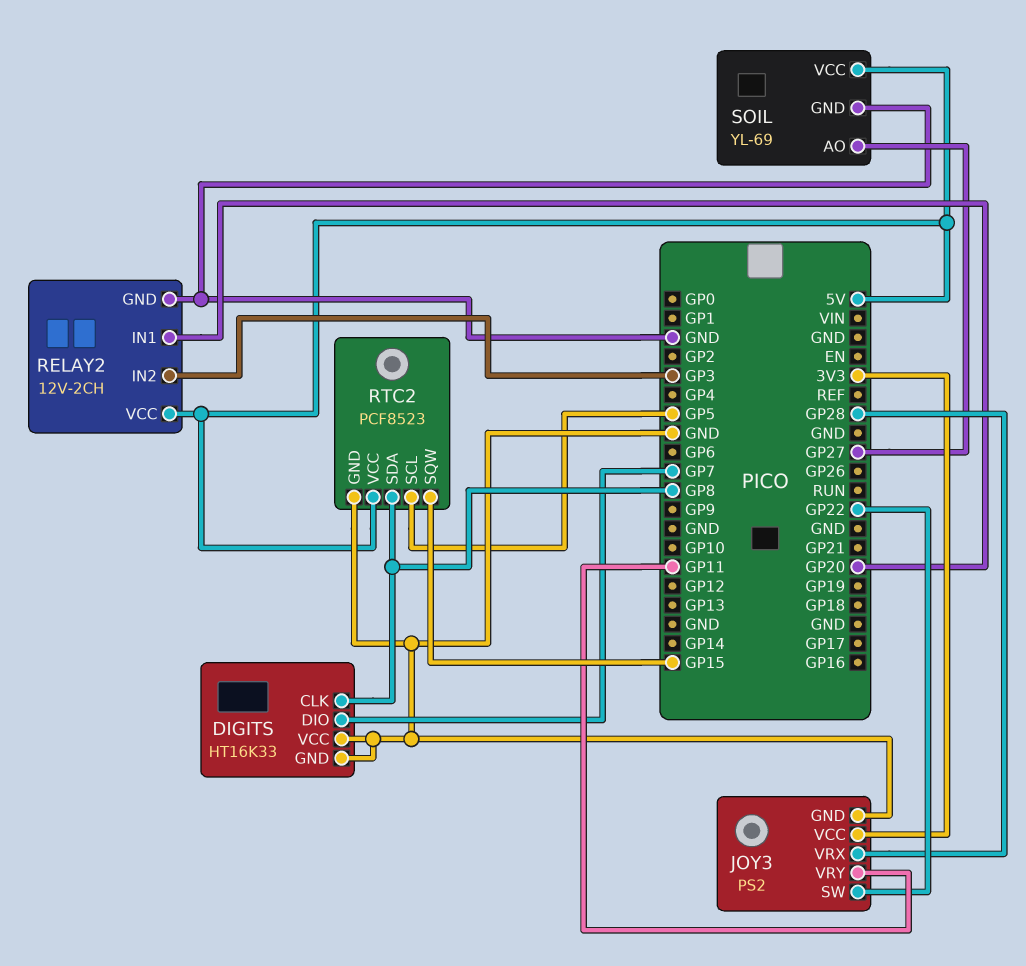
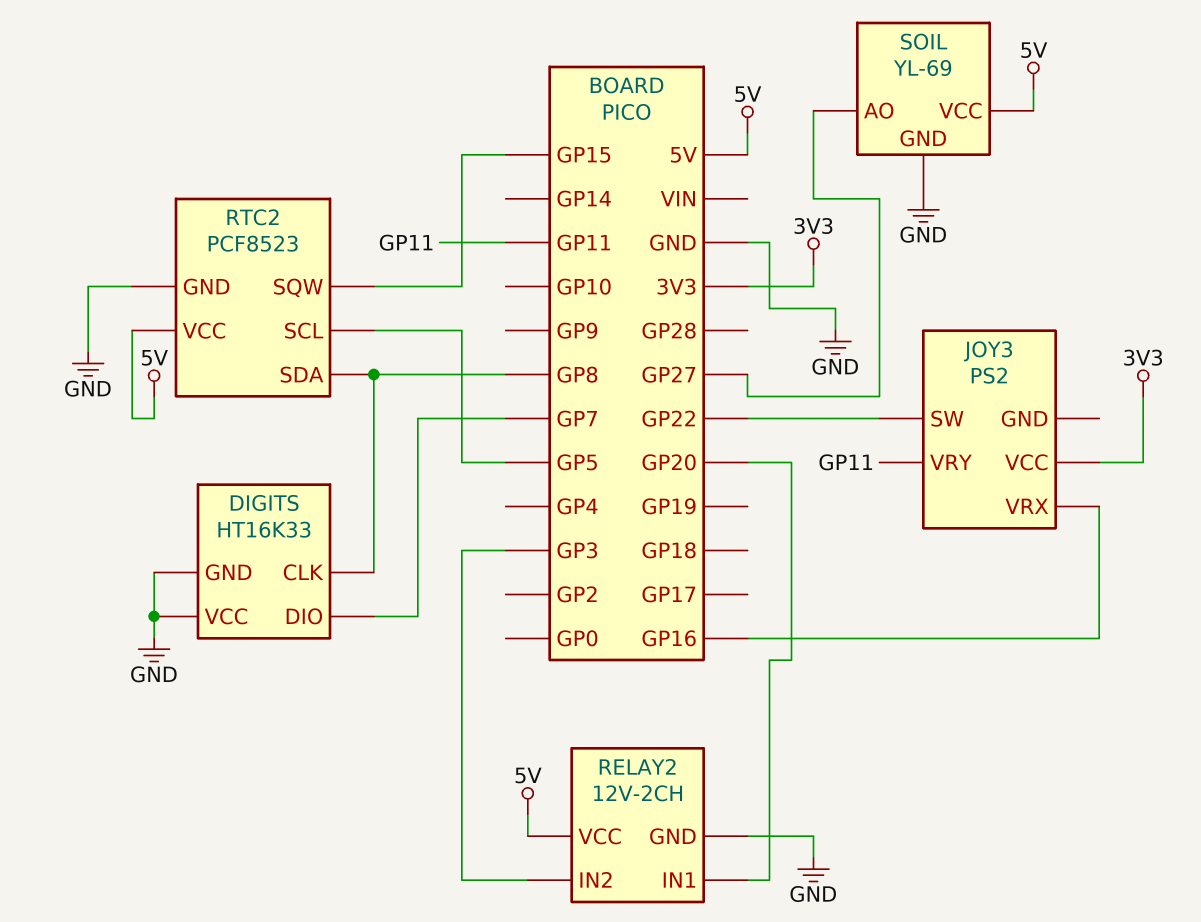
JOY3 pin GND: GND -> none
JOY3 pin VRX: GP28 -> GP16

